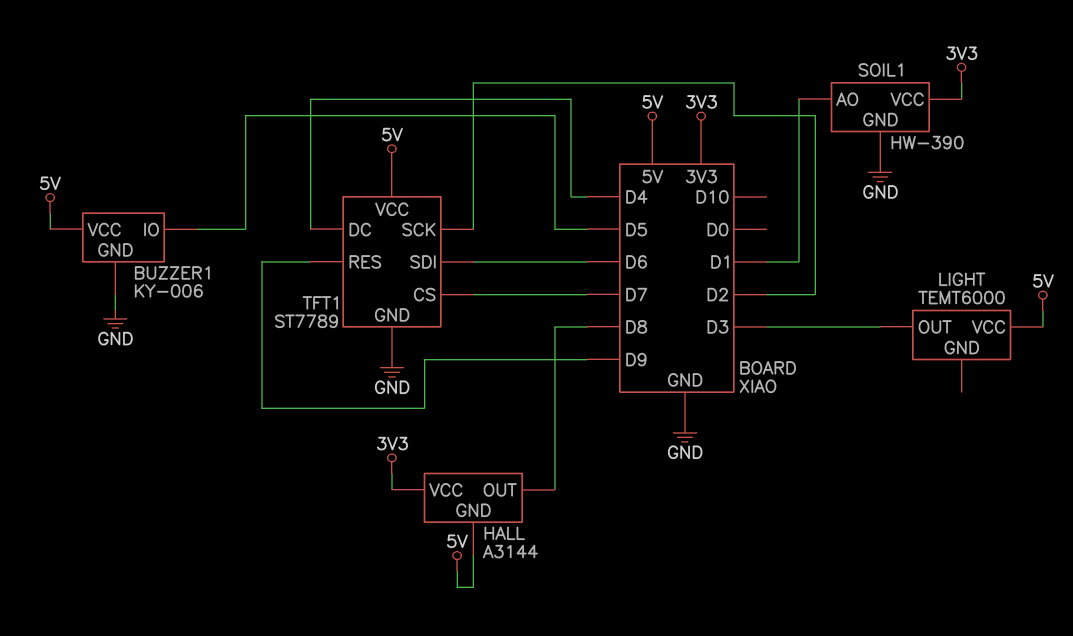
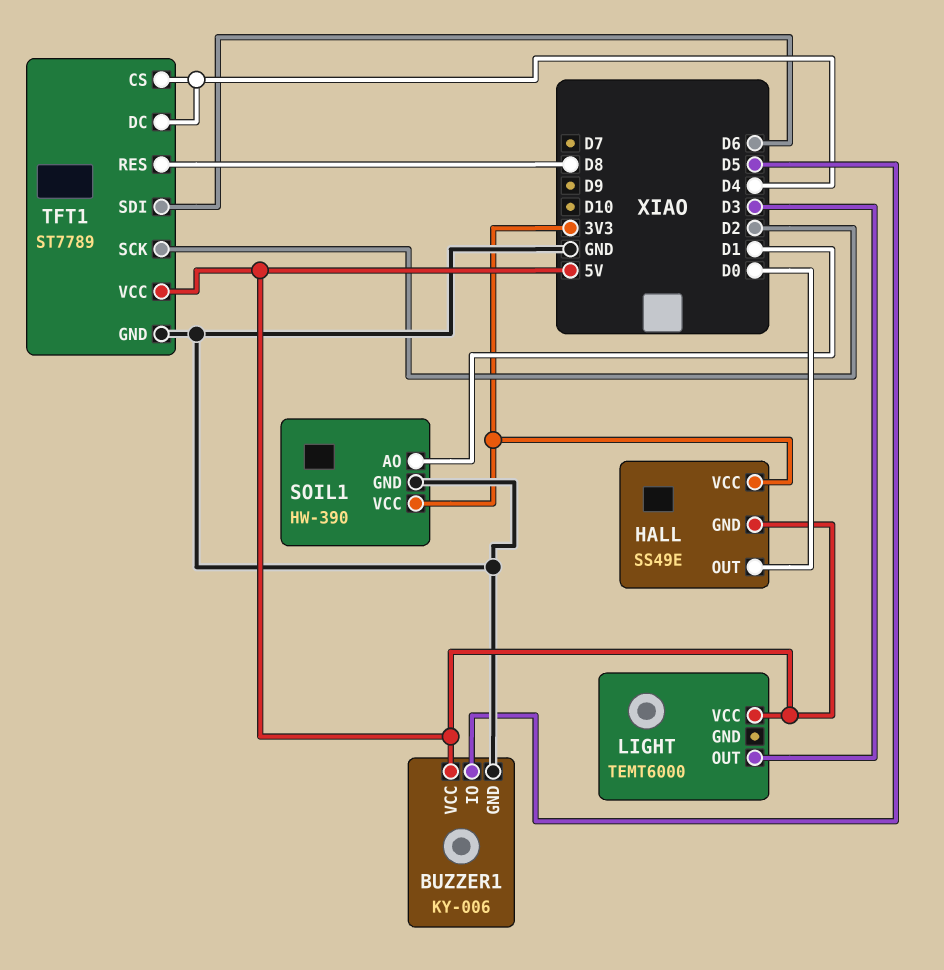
HALL: A3144 -> SS49E
HALL pin OUT: D8 -> D0
TFT1 pin CS: D7 -> D4
TFT1 pin RES: D9 -> D8

